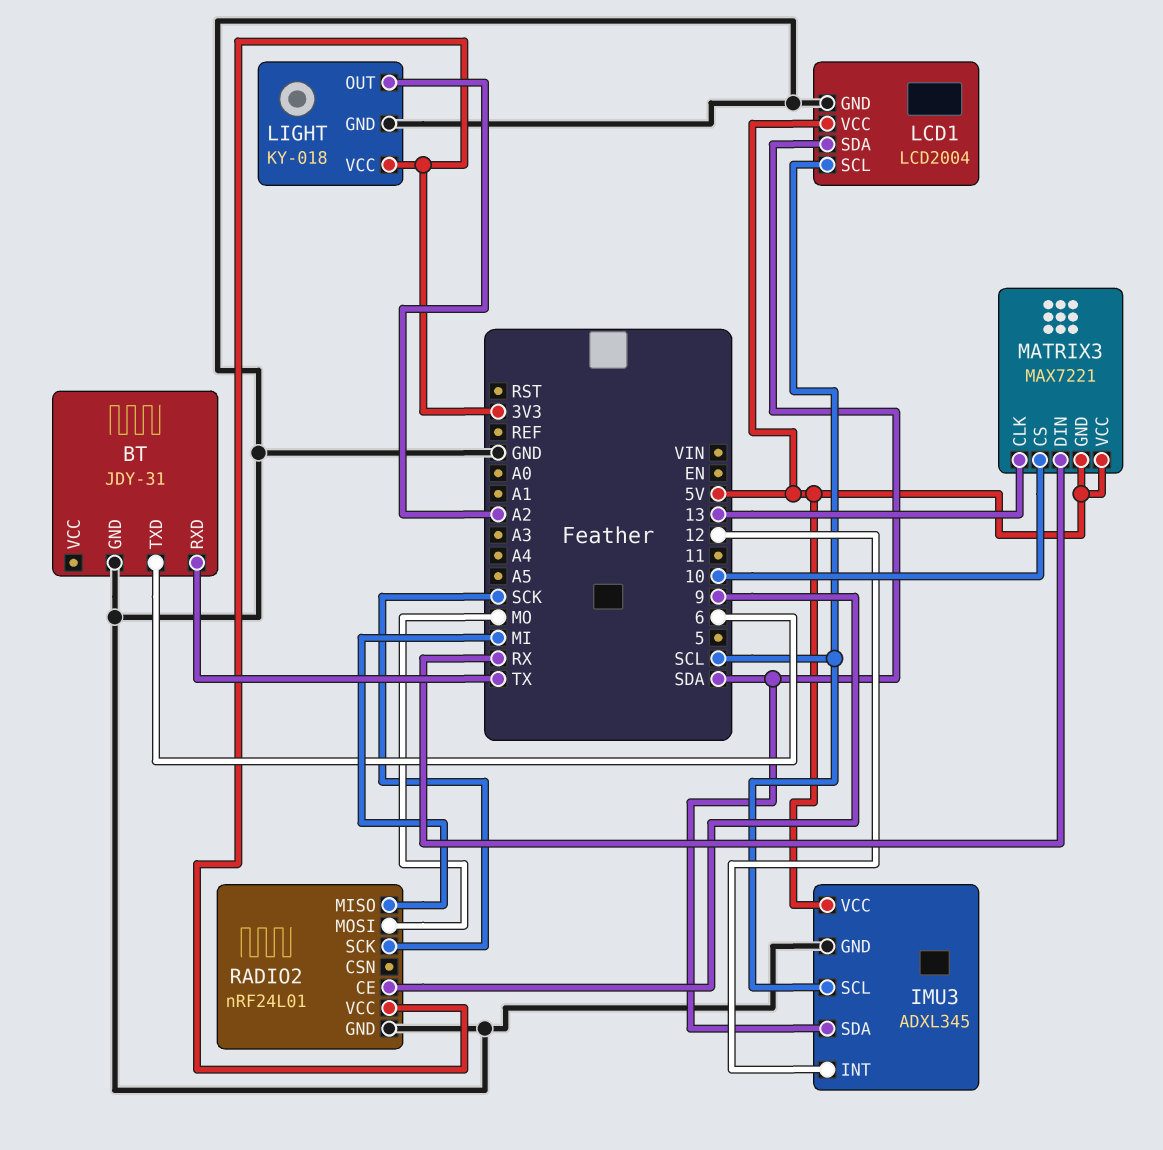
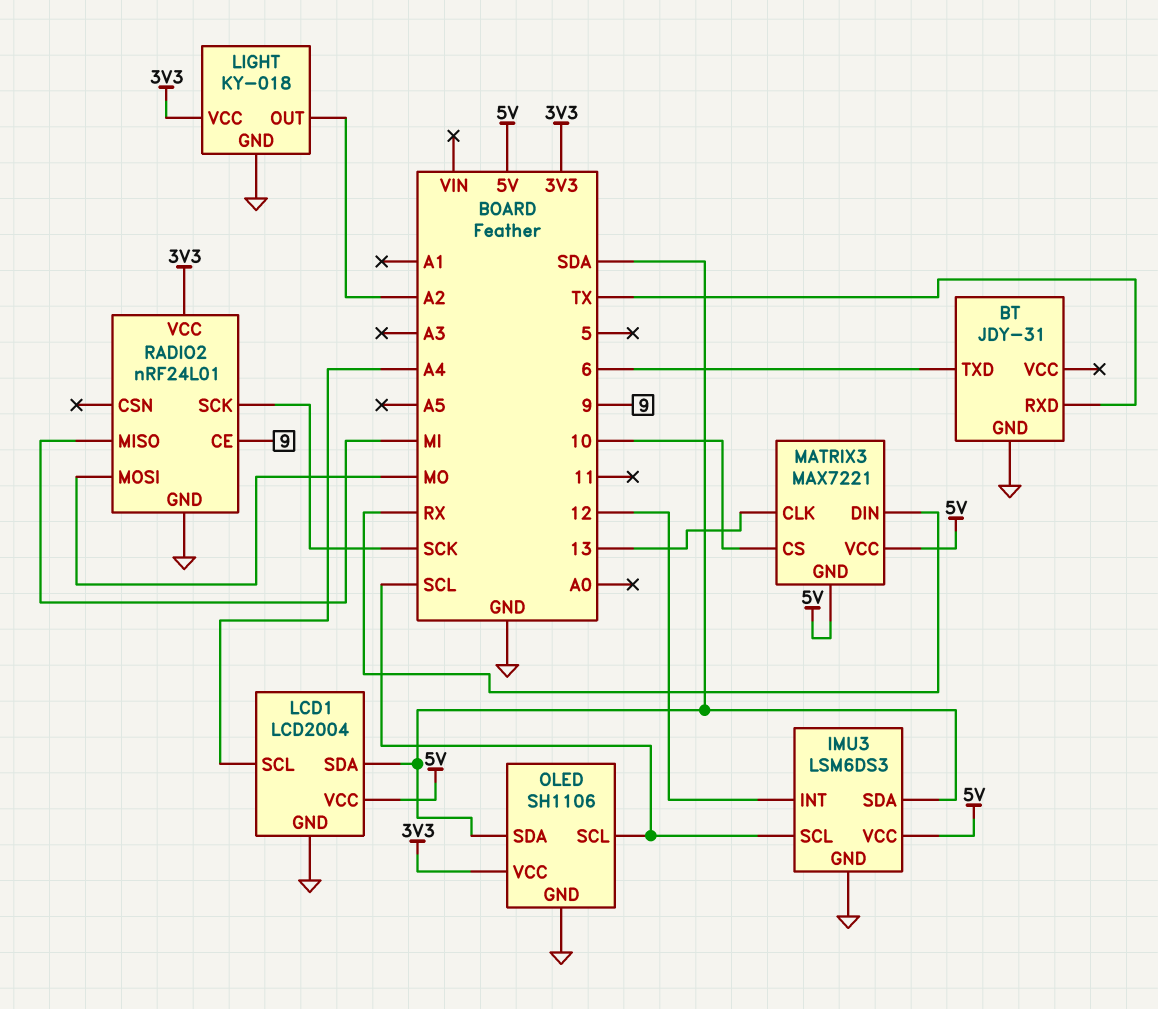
IMU3: ADXL345 -> LSM6DS3
LCD1 pin SCL: SCL -> A4
OLED: none -> SH1106
OLED pin GND: none -> GND
OLED pin SCL: none -> SCL
OLED pin SDA: none -> SDA
OLED pin VCC: none -> 3V3

